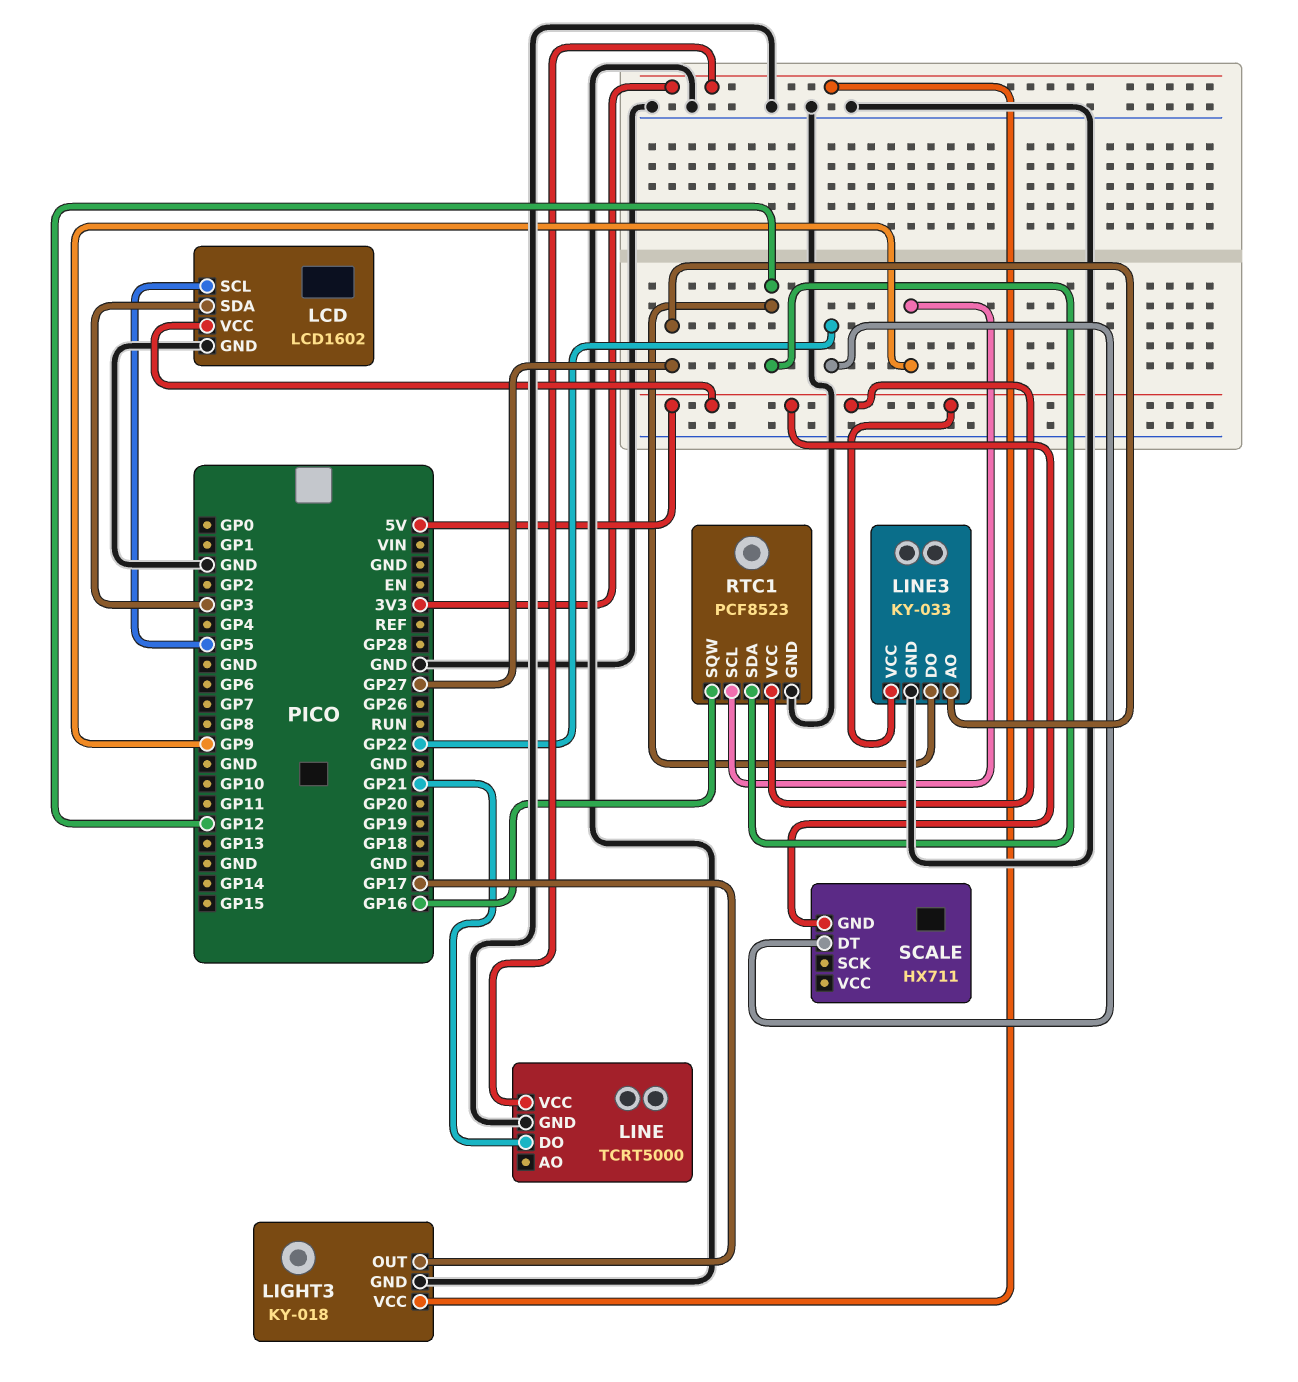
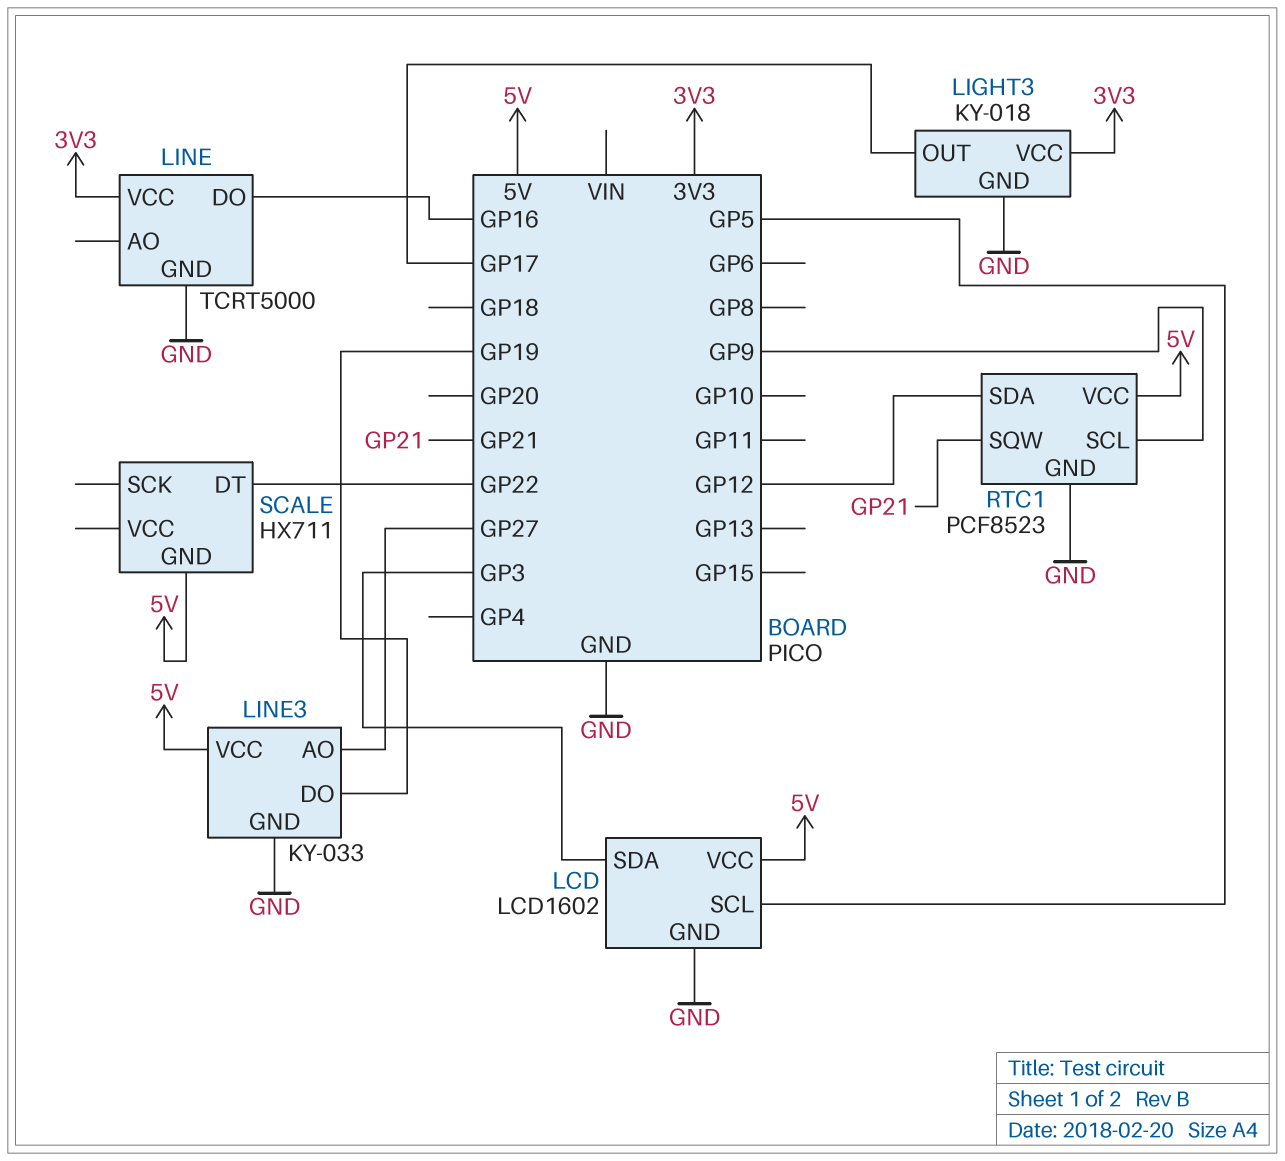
LINE pin DO: GP21 -> GP16
LINE3 pin DO: GP12 -> GP19
RTC1 pin SQW: GP16 -> GP21

